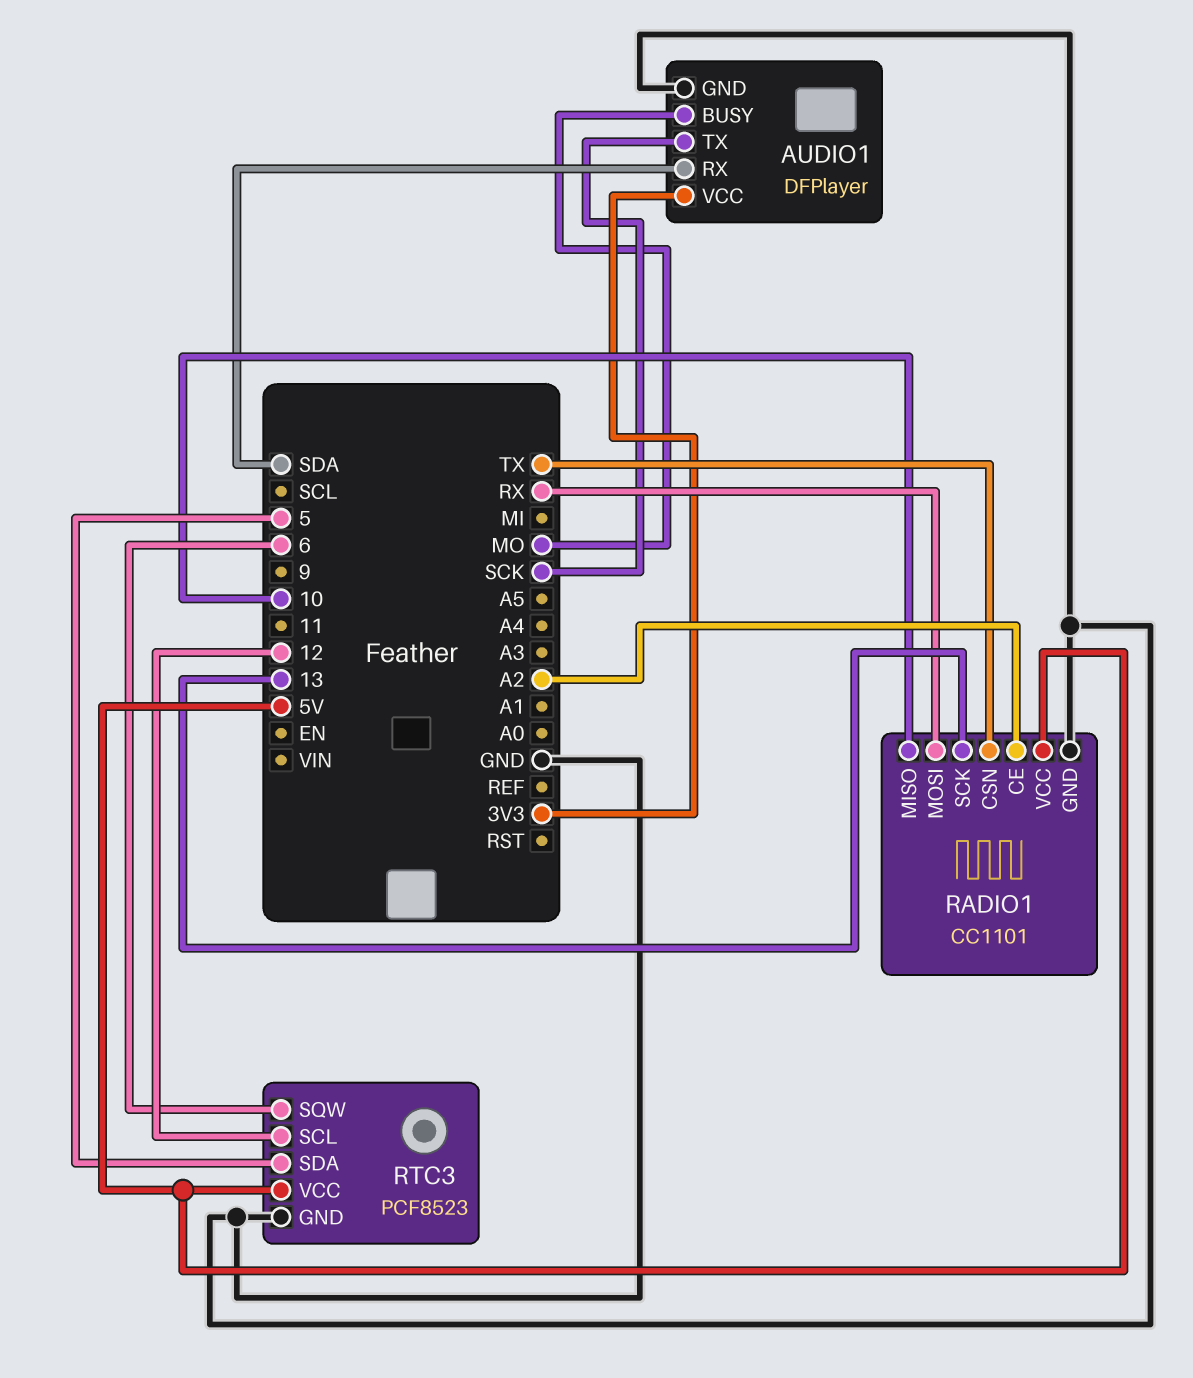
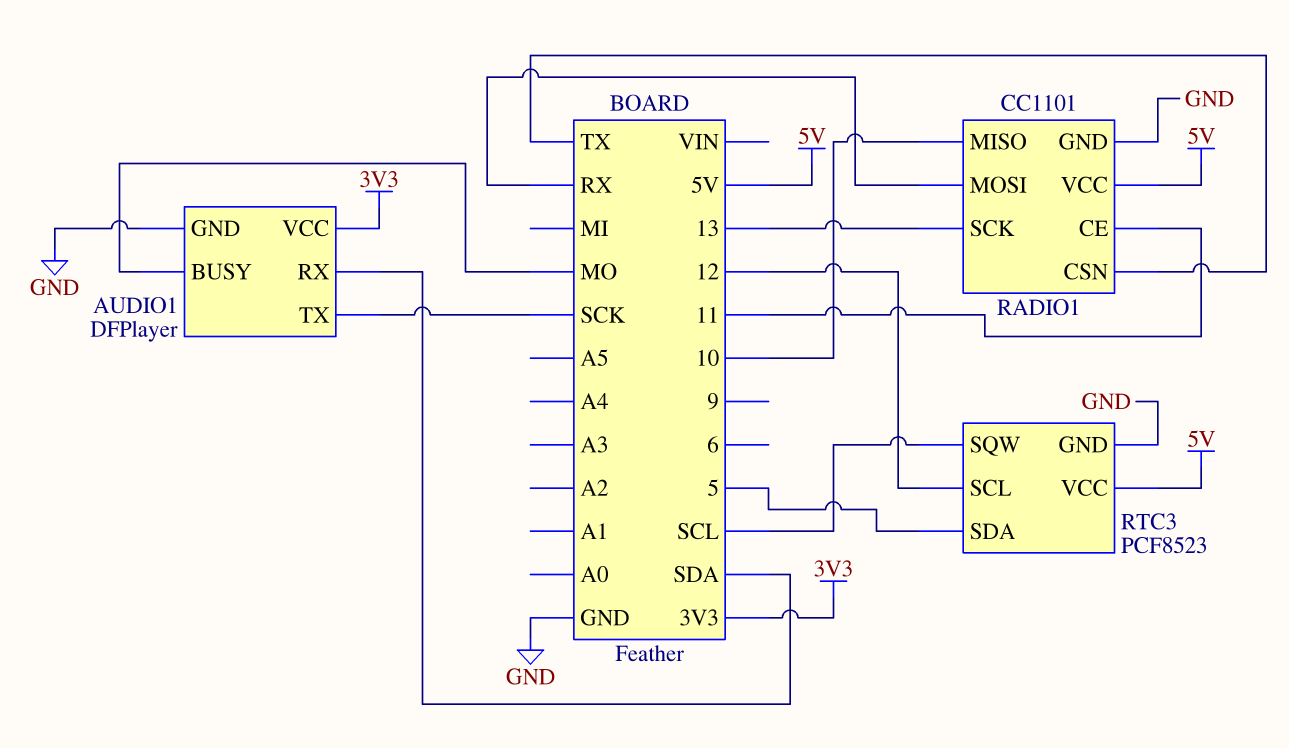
RADIO1 pin CE: A2 -> 11
RTC3 pin SQW: 6 -> SCL

